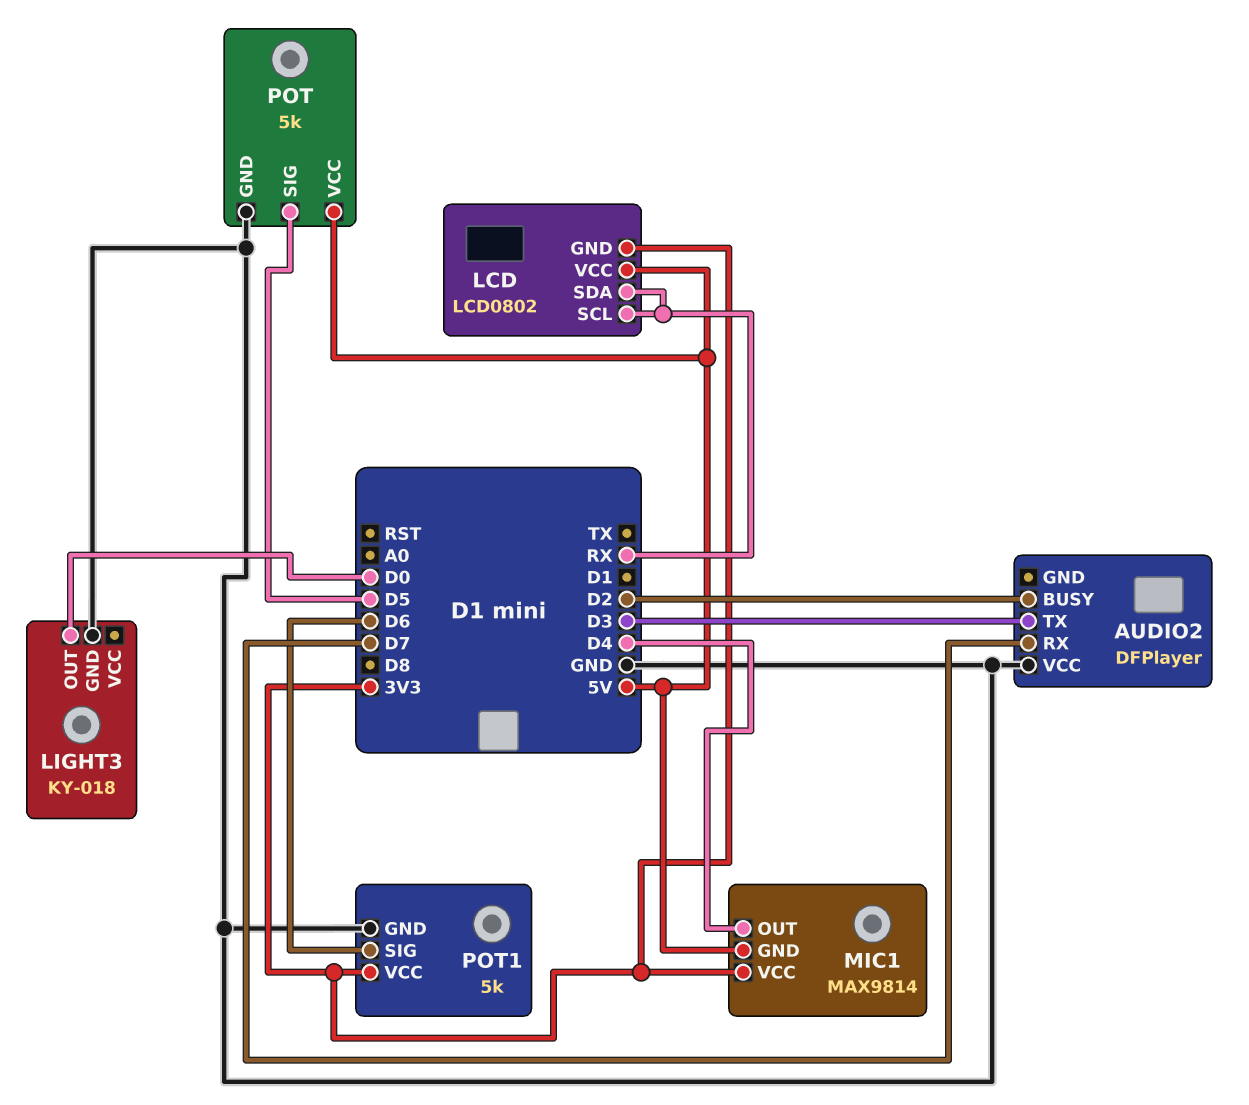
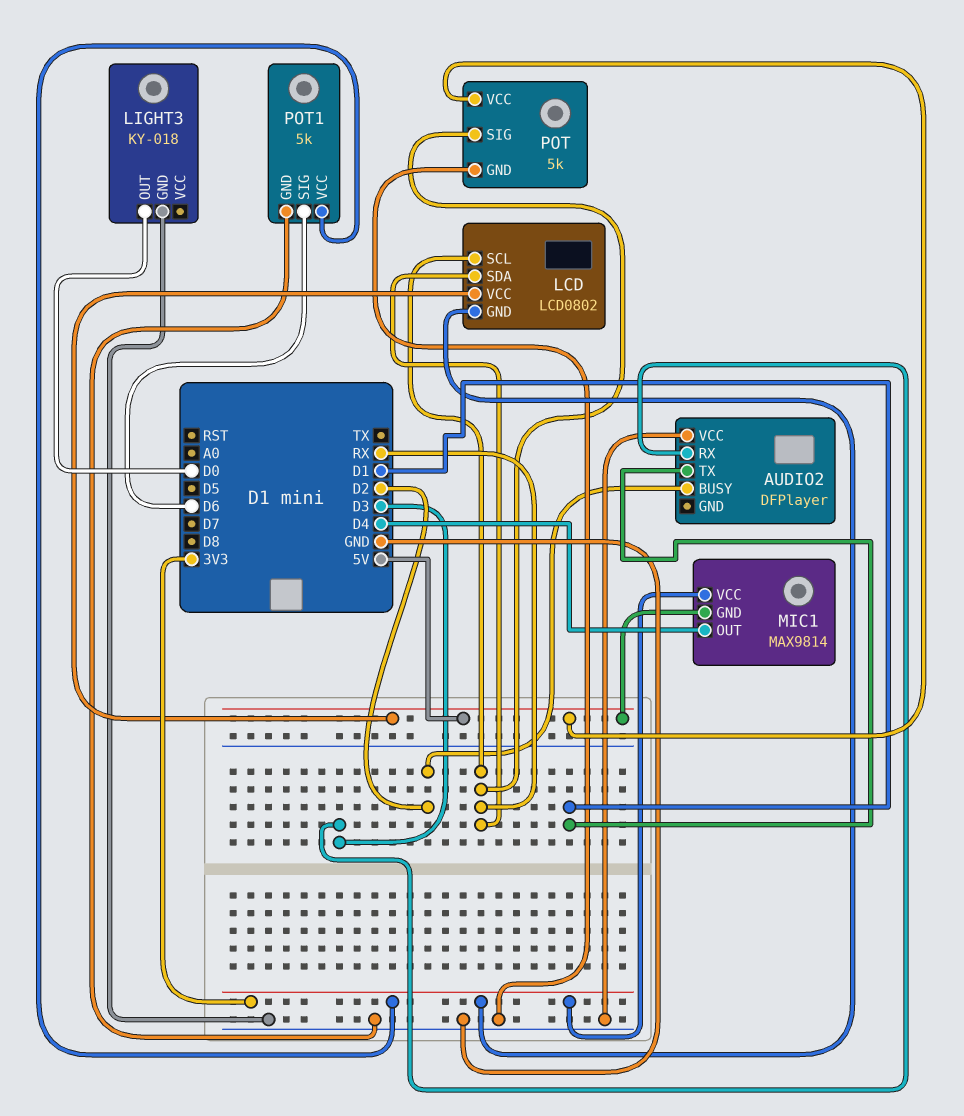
AUDIO2 pin RX: D7 -> D3
AUDIO2 pin TX: D3 -> D1
POT pin SIG: D5 -> RX

